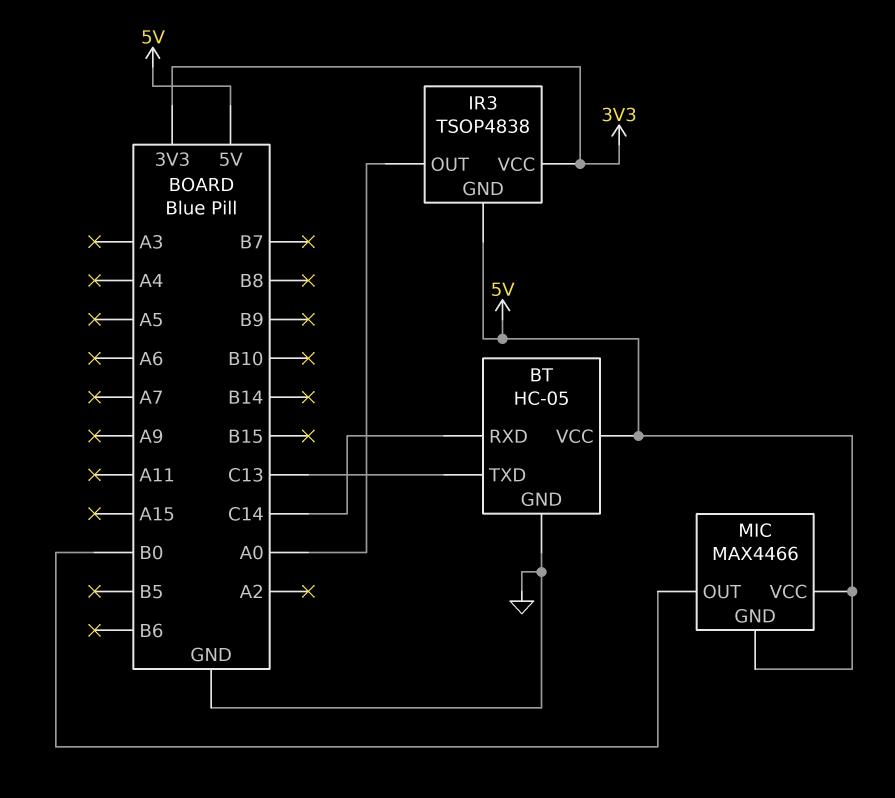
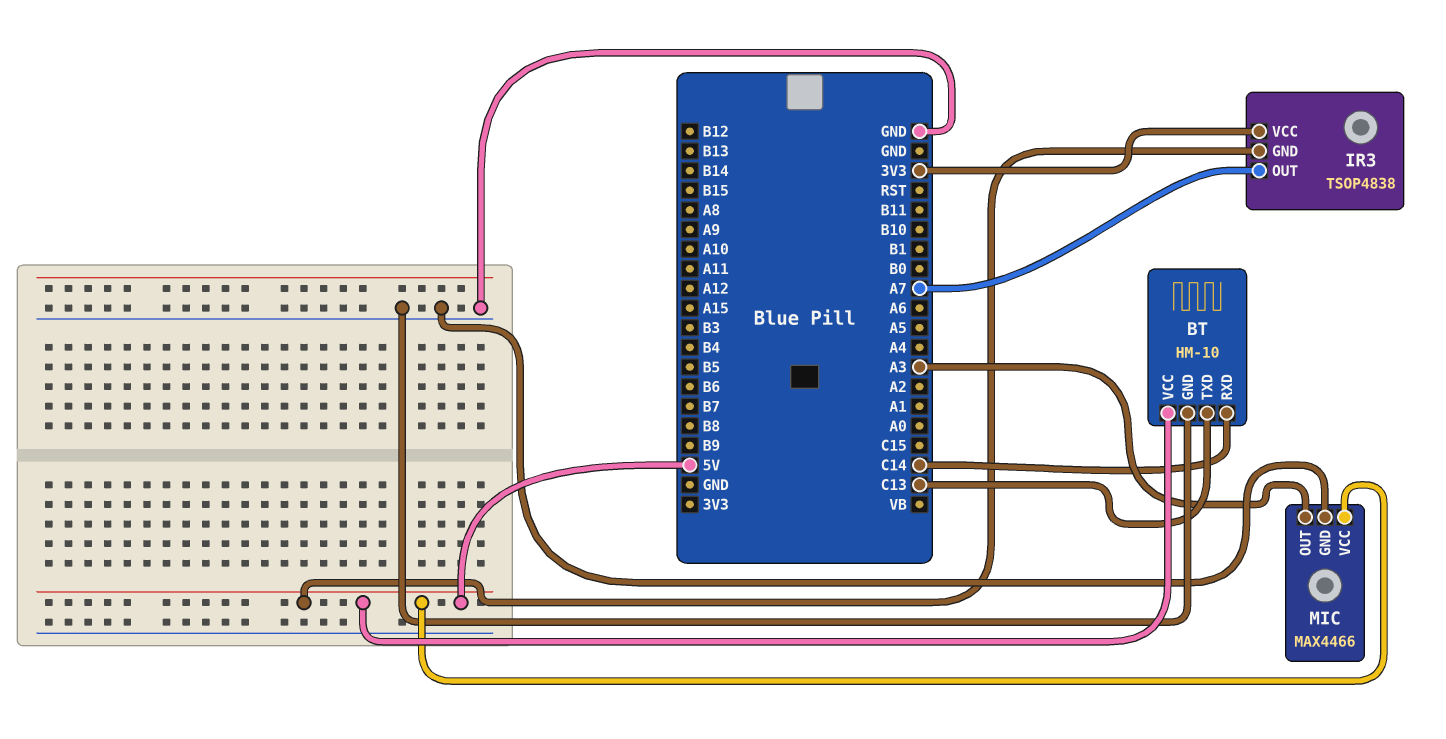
BT: HC-05 -> HM-10
IR3 pin OUT: A0 -> A7
MIC pin GND: 5V -> GND
MIC pin OUT: B0 -> A3

